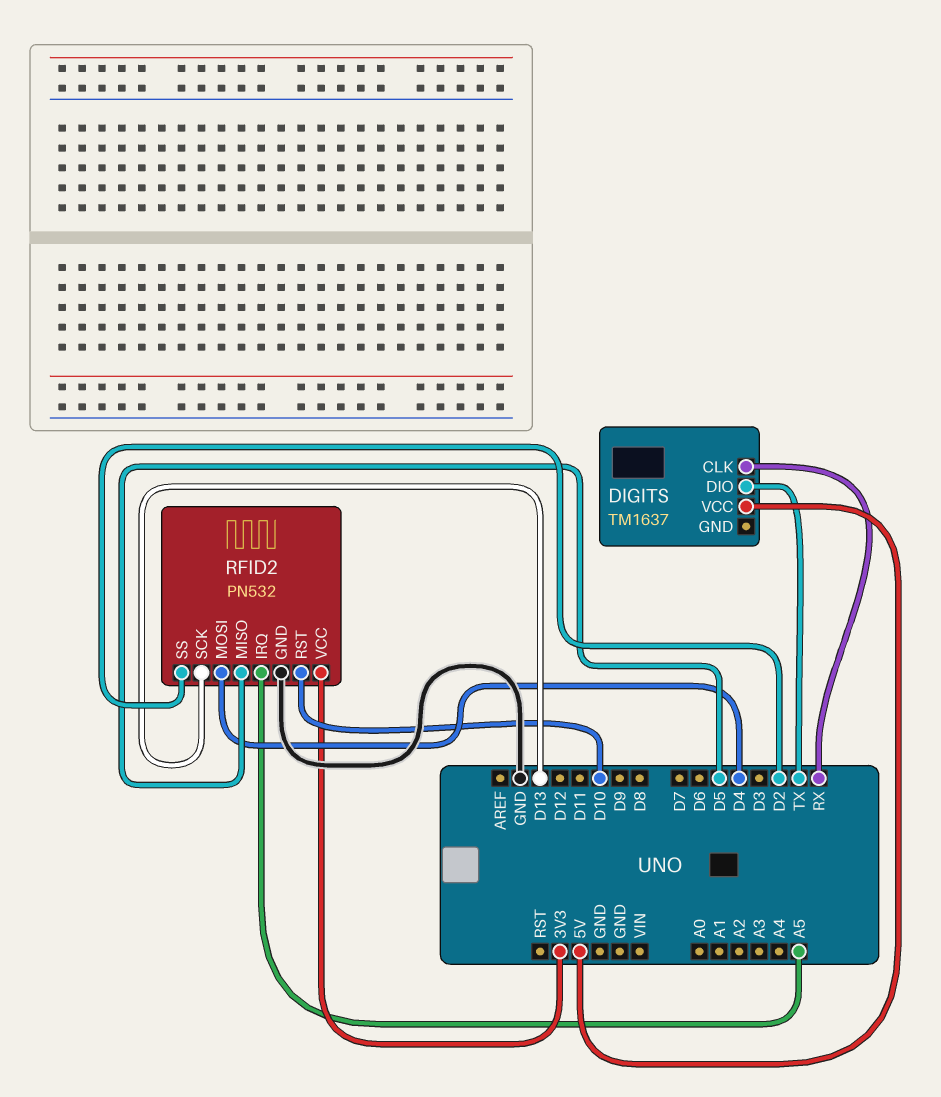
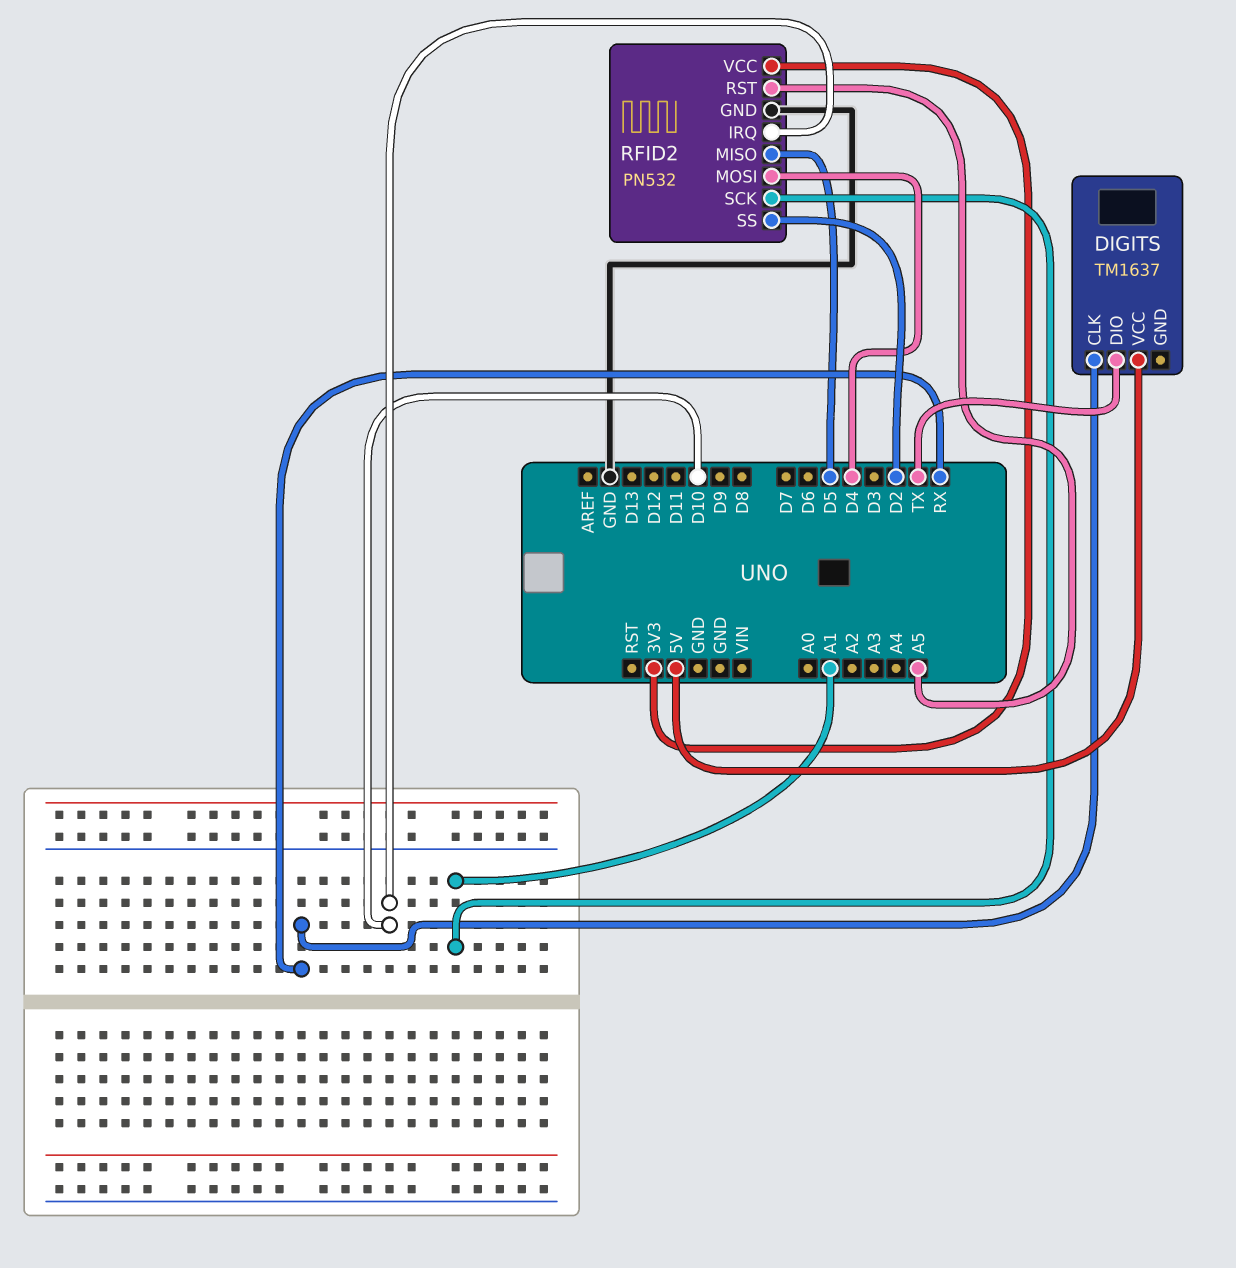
RFID2 pin IRQ: A5 -> D10
RFID2 pin RST: D10 -> A5
RFID2 pin SCK: D13 -> A1

